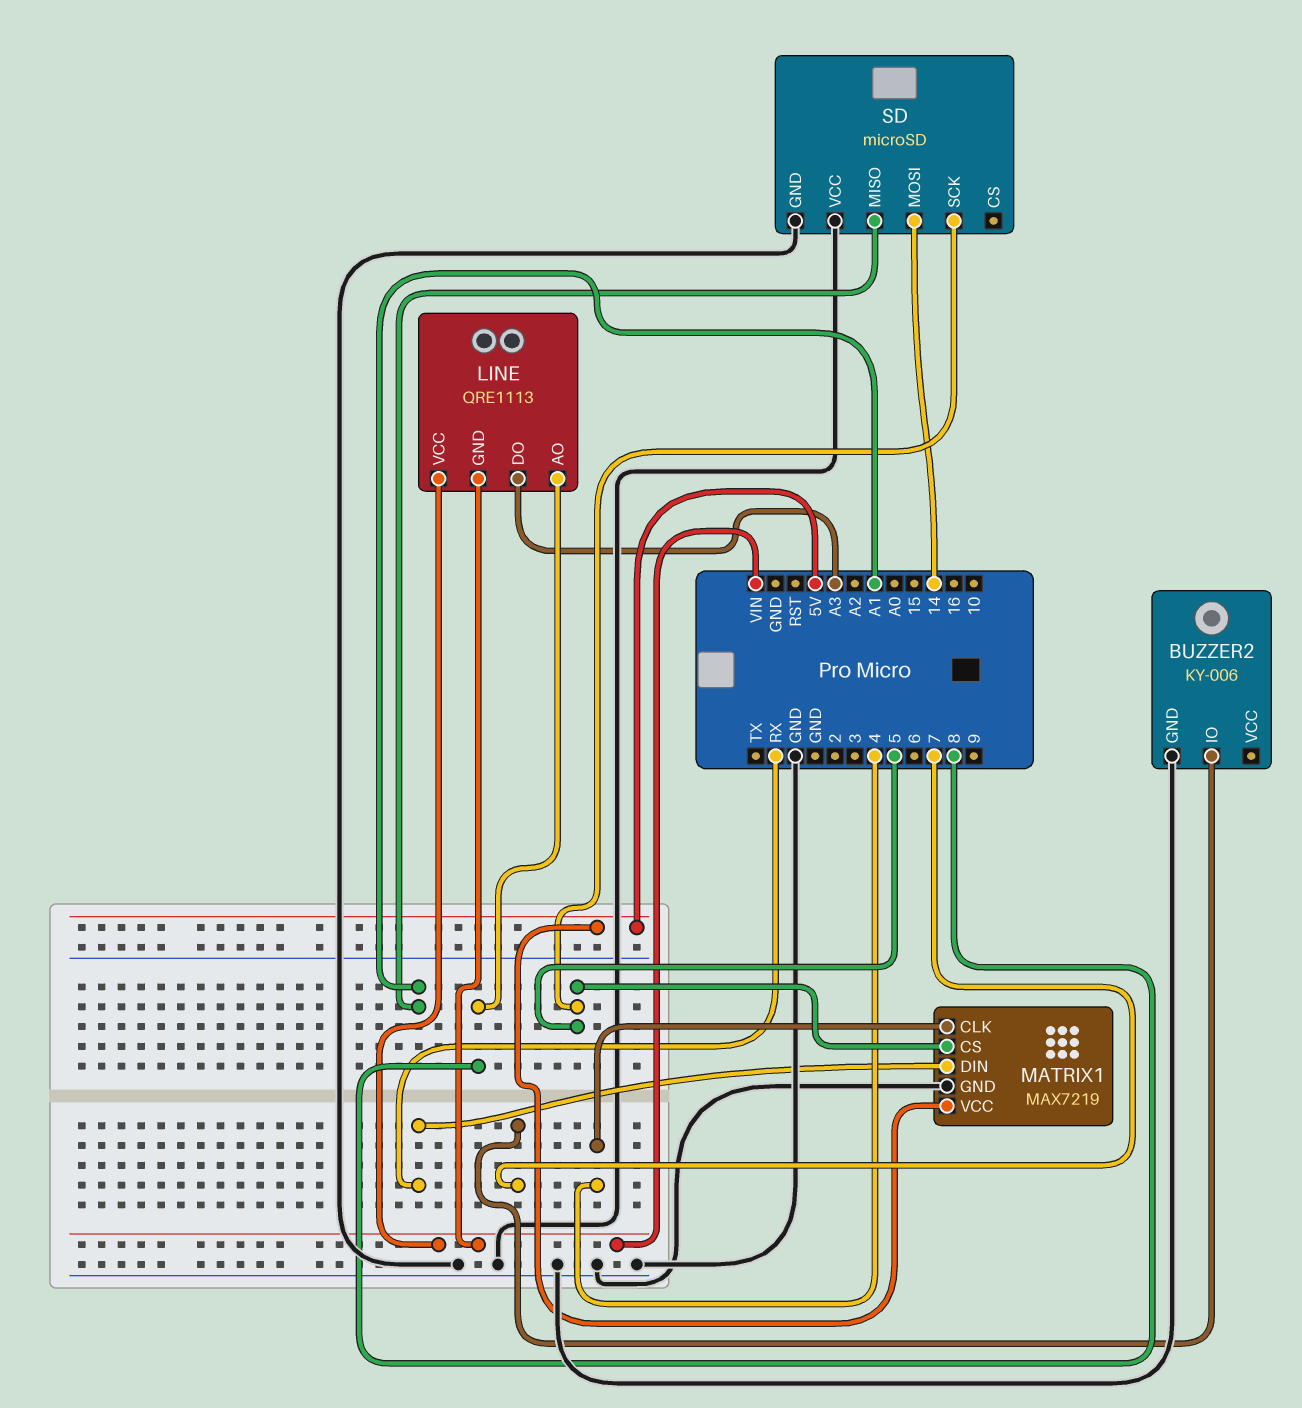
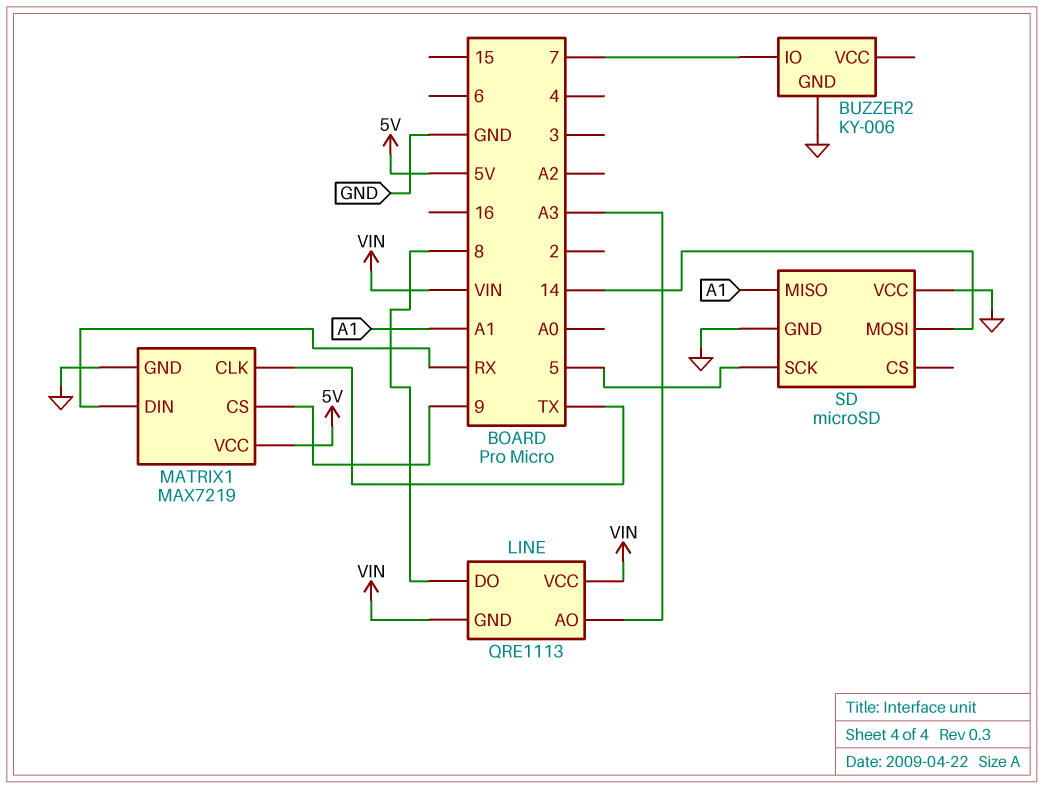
LINE pin AO: 8 -> A3
LINE pin DO: A3 -> 8
MATRIX1 pin CLK: 4 -> TX
MATRIX1 pin CS: 5 -> 9

